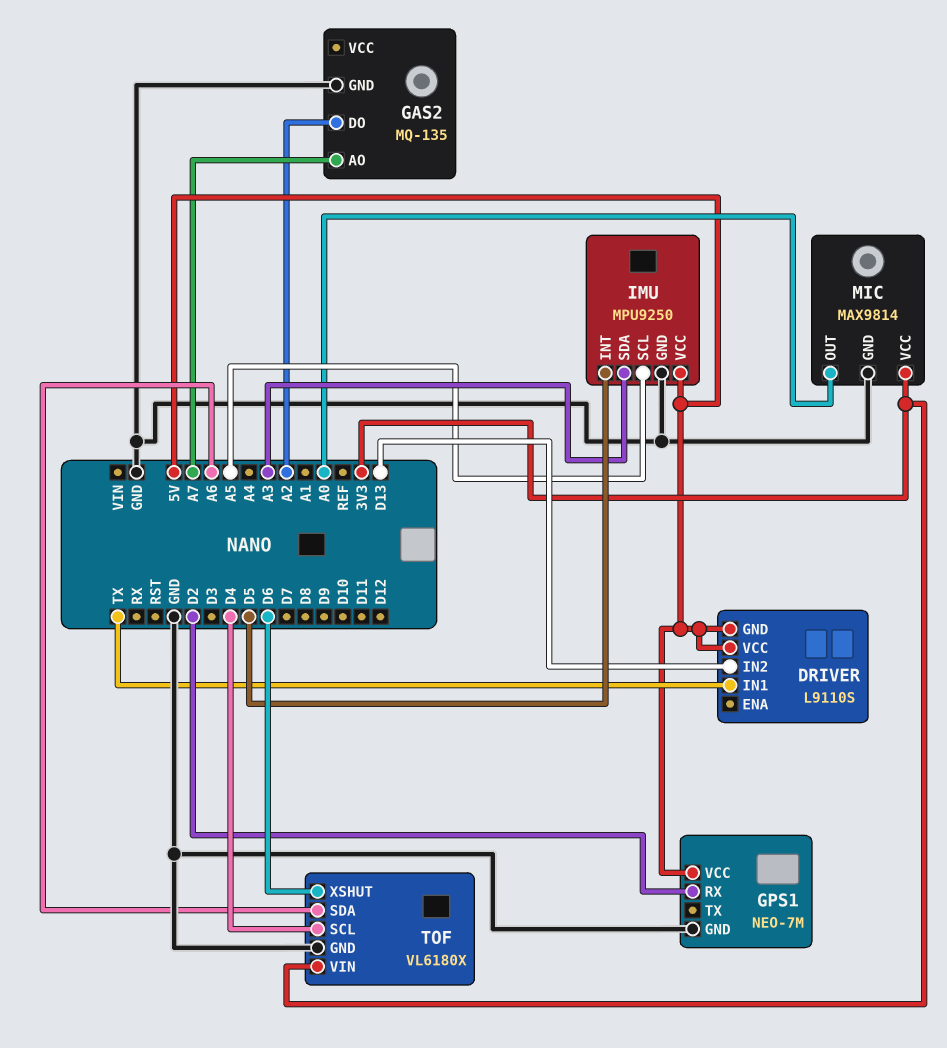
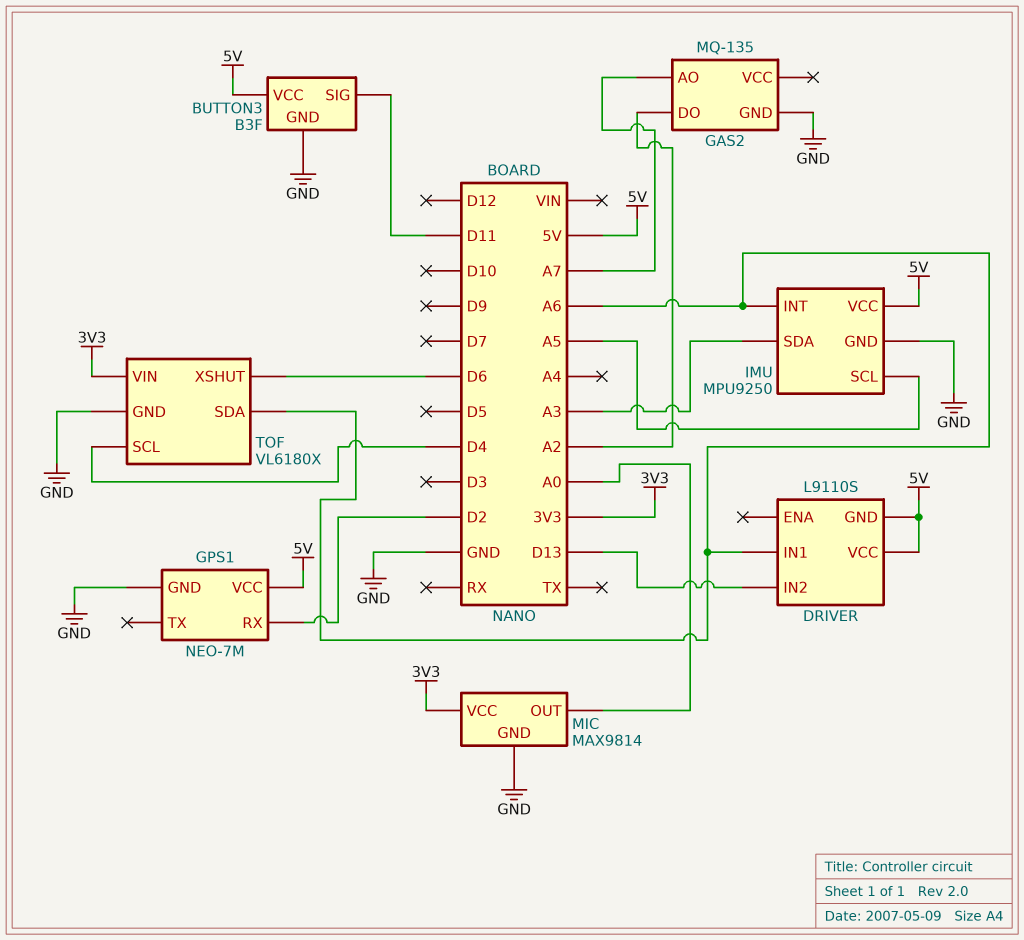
BUTTON3: none -> B3F
BUTTON3 pin GND: none -> GND
BUTTON3 pin SIG: none -> D11
BUTTON3 pin VCC: none -> 5V
DRIVER pin IN1: TX -> A6
IMU pin INT: D5 -> A6

